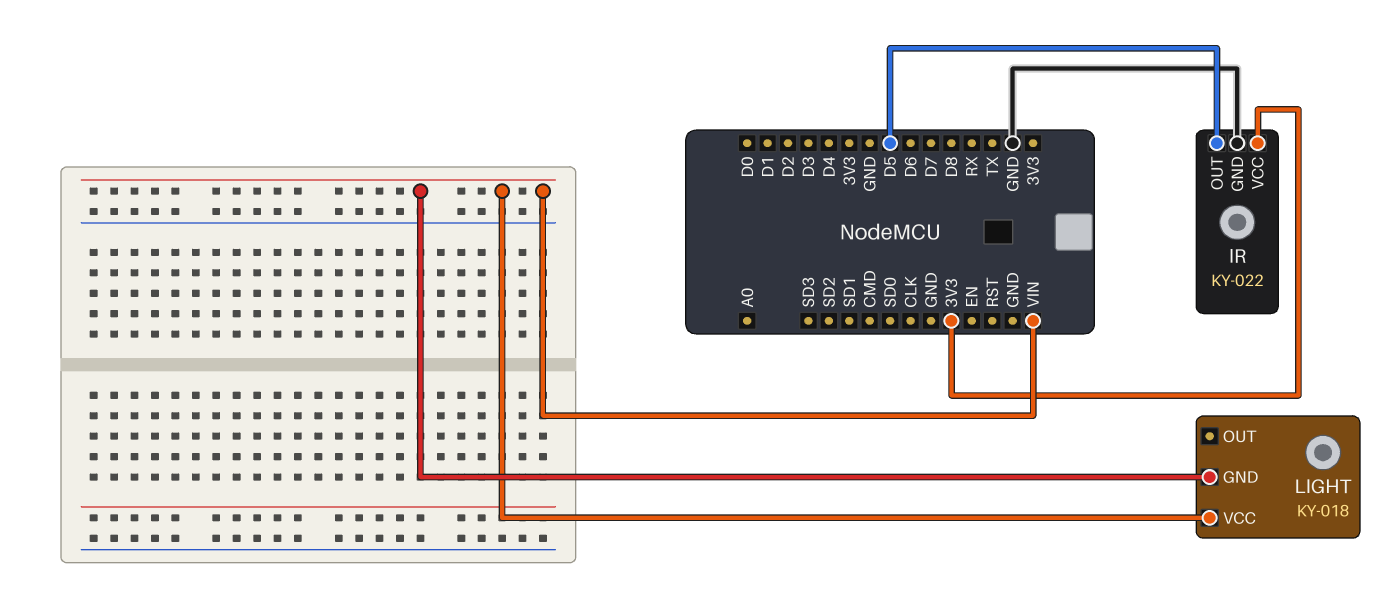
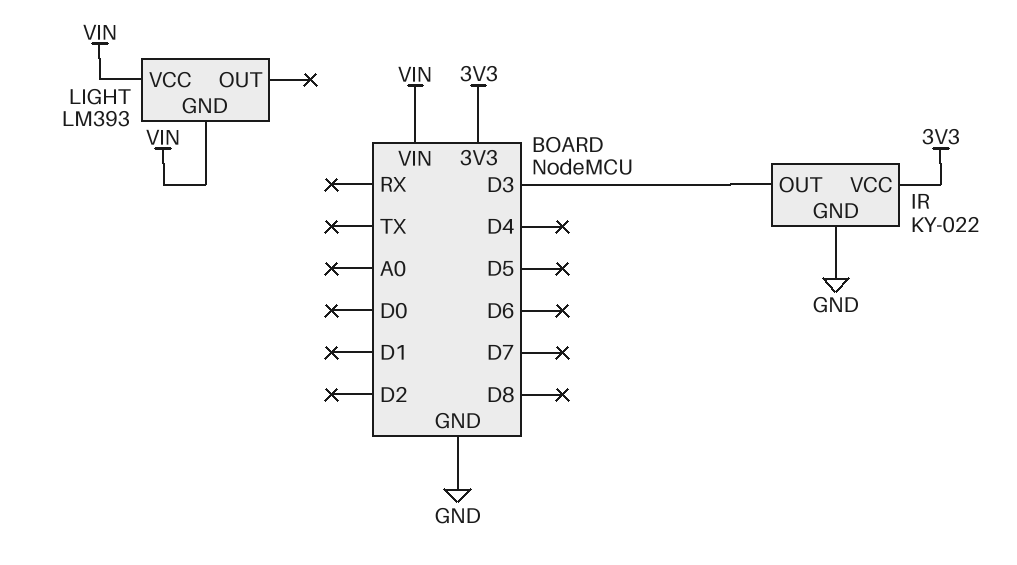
IR pin OUT: D5 -> D3
LIGHT: KY-018 -> LM393

